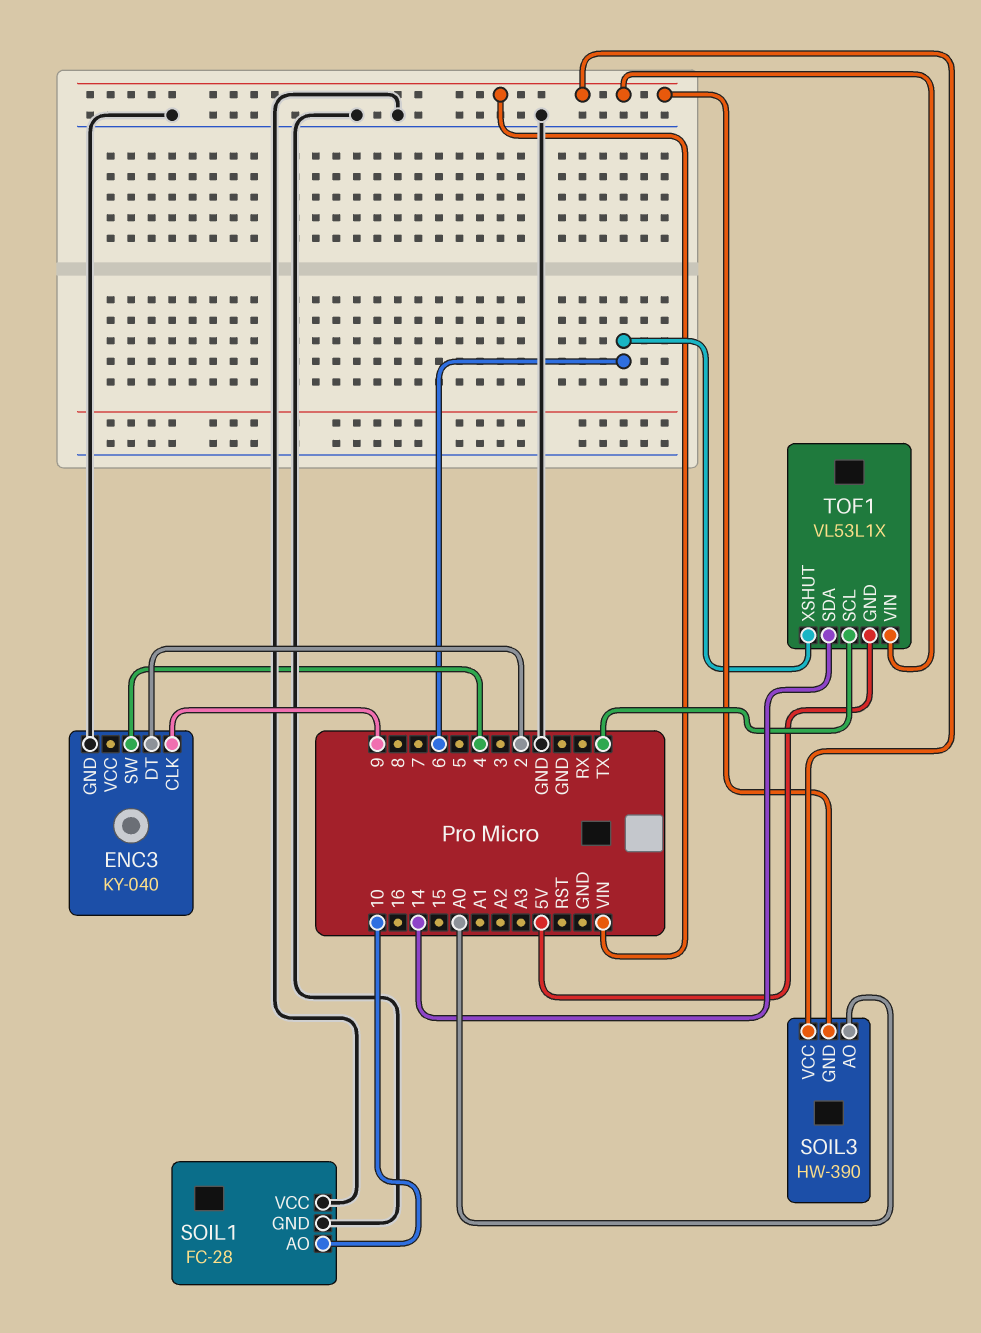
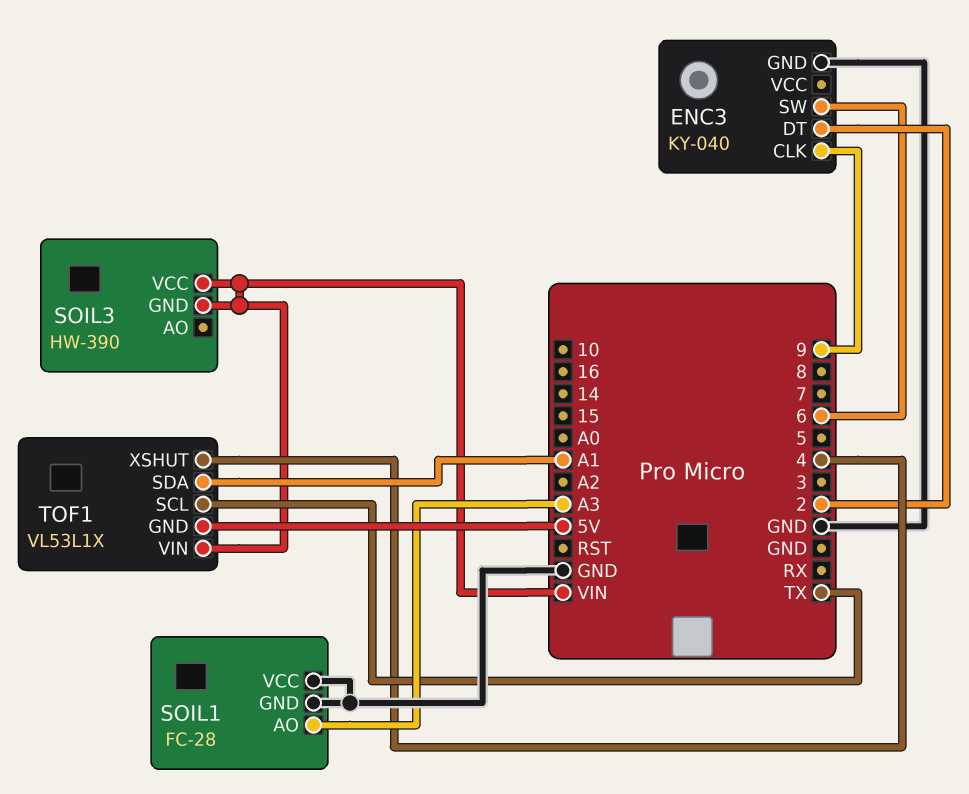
ENC3 pin SW: 4 -> 6
SOIL1 pin AO: 10 -> A3
SOIL3 pin AO: A0 -> none
TOF1 pin SDA: 14 -> A1
TOF1 pin XSHUT: 6 -> 4

